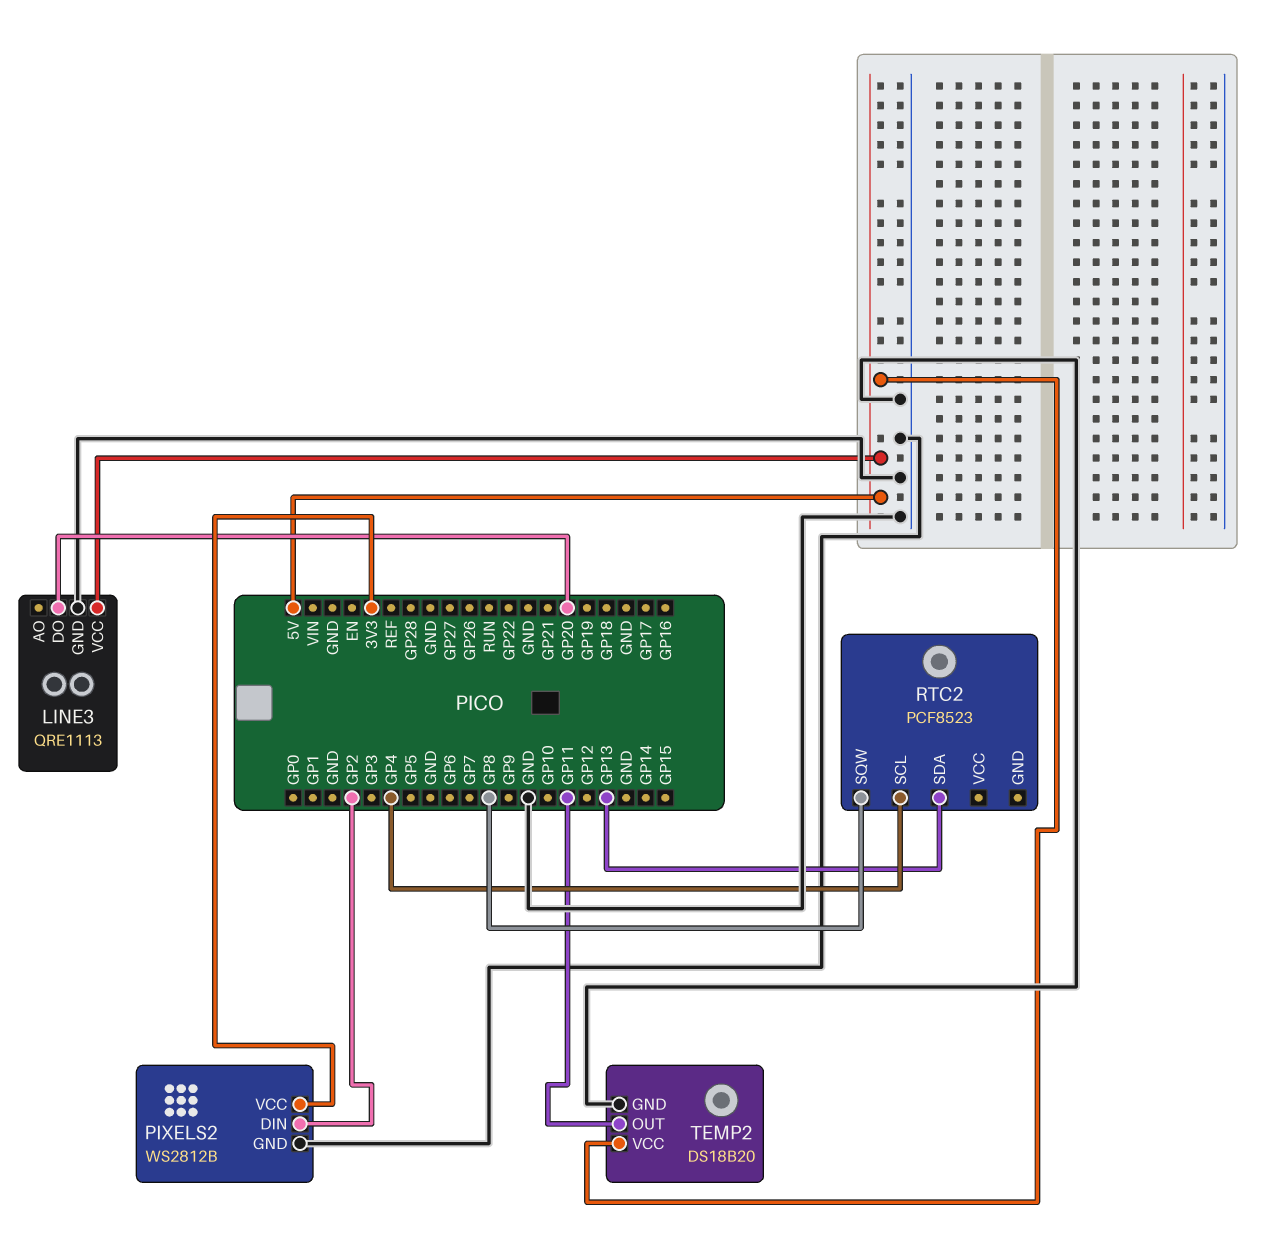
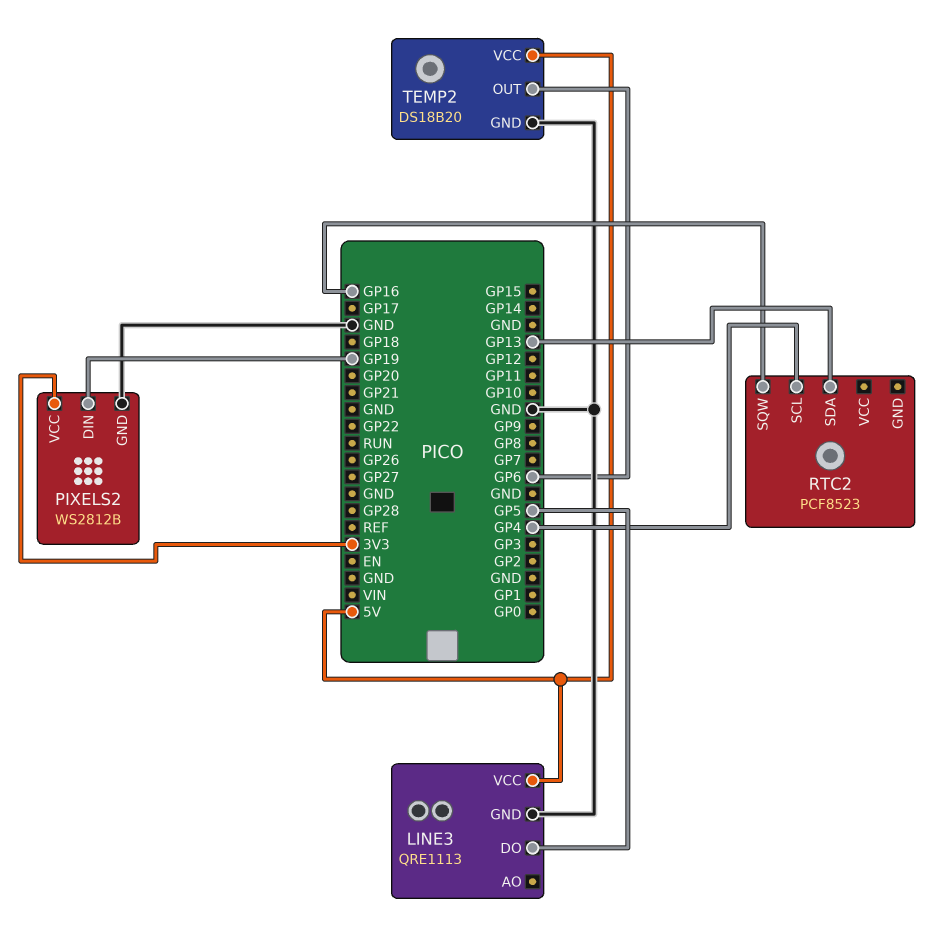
LINE3 pin DO: GP20 -> GP5
PIXELS2 pin DIN: GP2 -> GP19
RTC2 pin SQW: GP8 -> GP16
TEMP2 pin OUT: GP11 -> GP6

